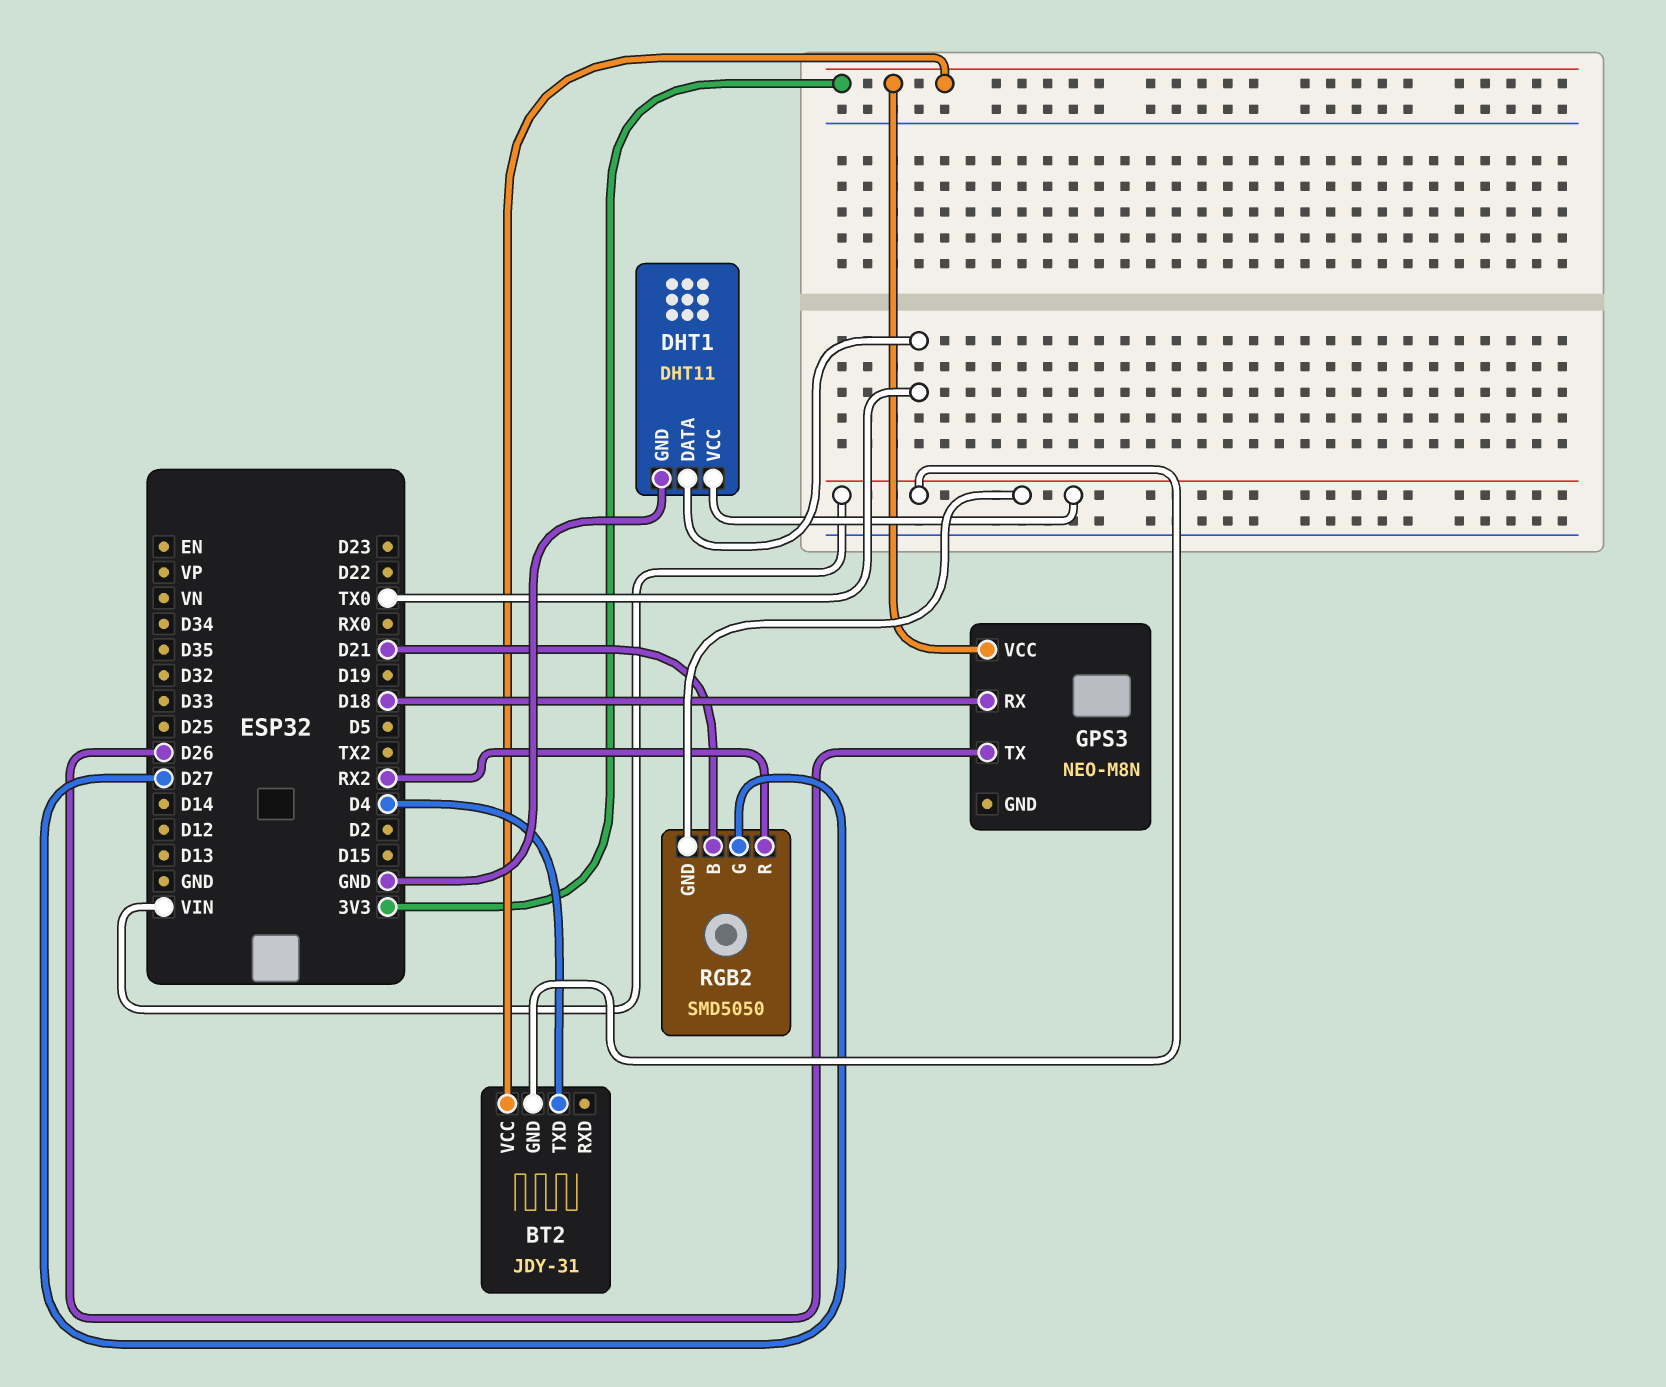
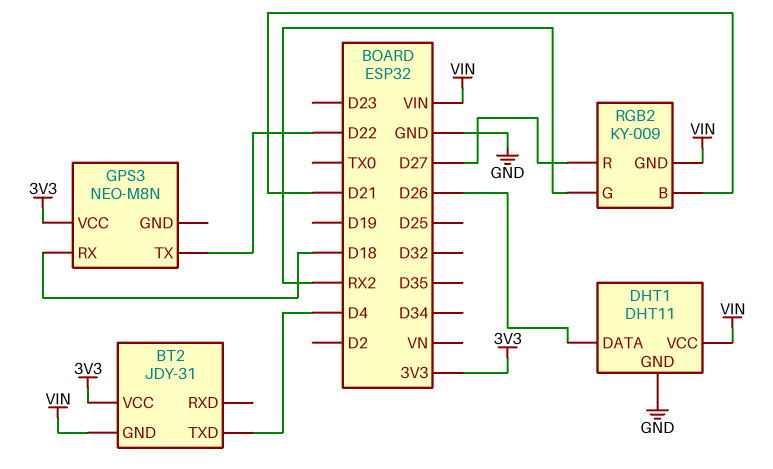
DHT1 pin DATA: TX0 -> D26
GPS3 pin TX: D26 -> D22
RGB2: SMD5050 -> KY-009
RGB2 pin G: D27 -> RX2
RGB2 pin R: RX2 -> D27

